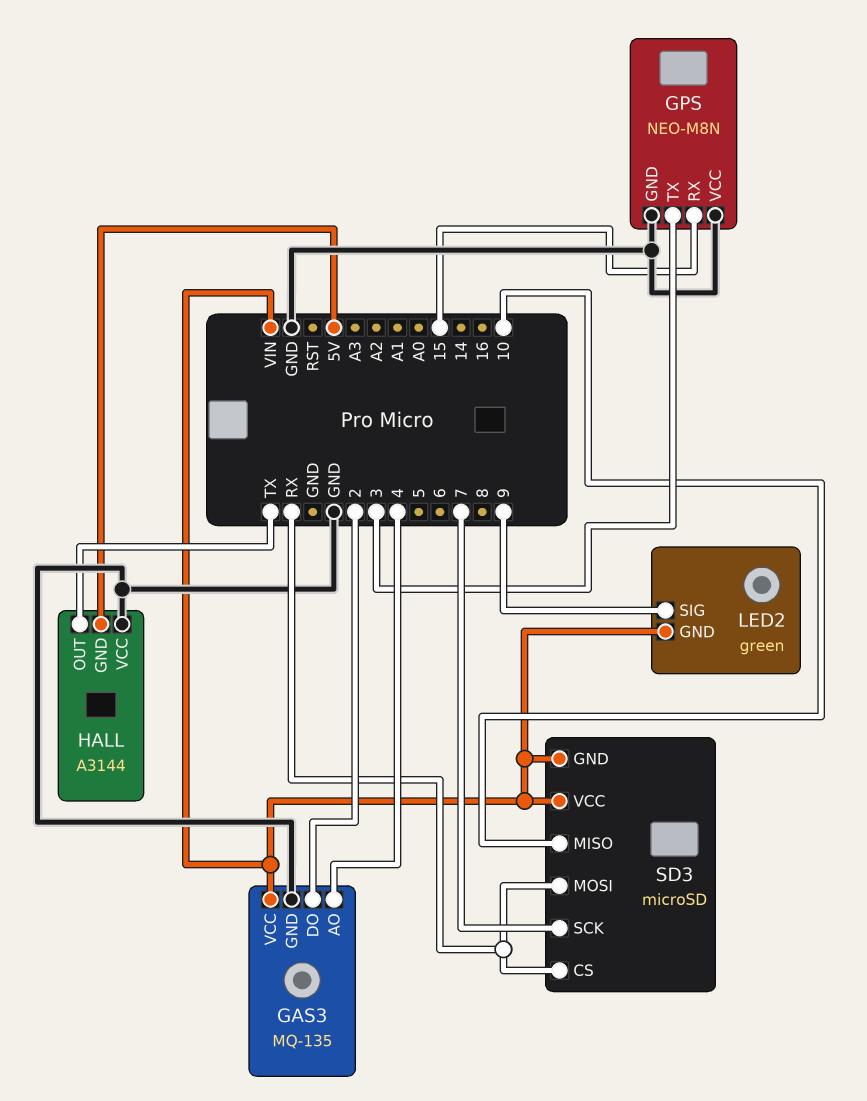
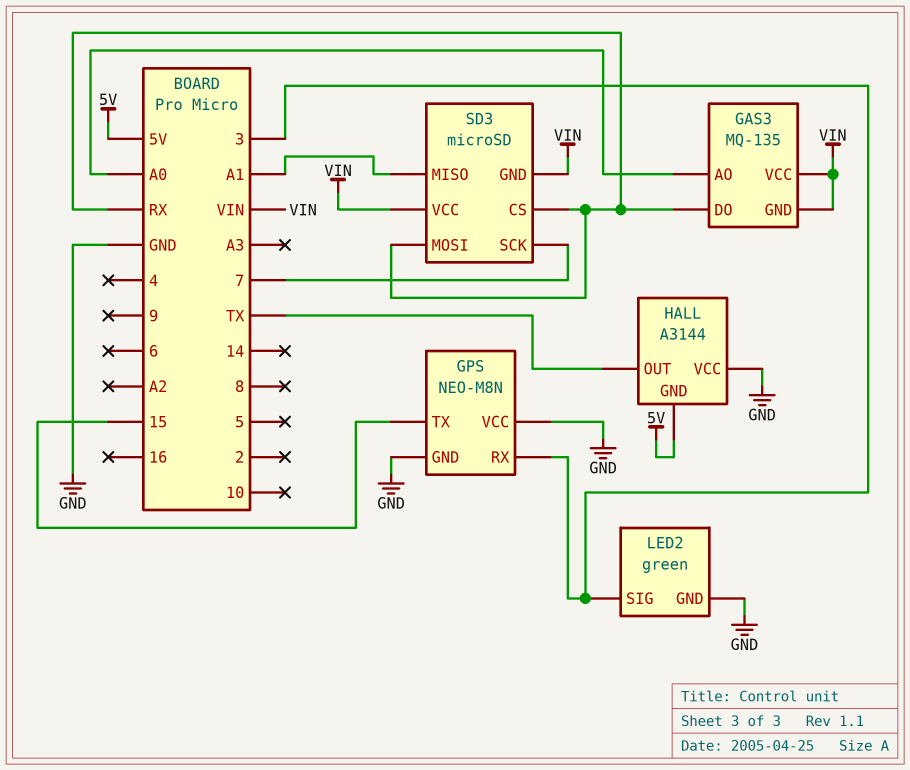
GAS3 pin AO: 4 -> A0
GAS3 pin DO: 2 -> RX
GAS3 pin GND: GND -> VIN
GPS pin RX: 15 -> 3
GPS pin TX: 3 -> 15
LED2 pin GND: VIN -> GND
LED2 pin SIG: 9 -> 3
SD3 pin MISO: 10 -> A1

